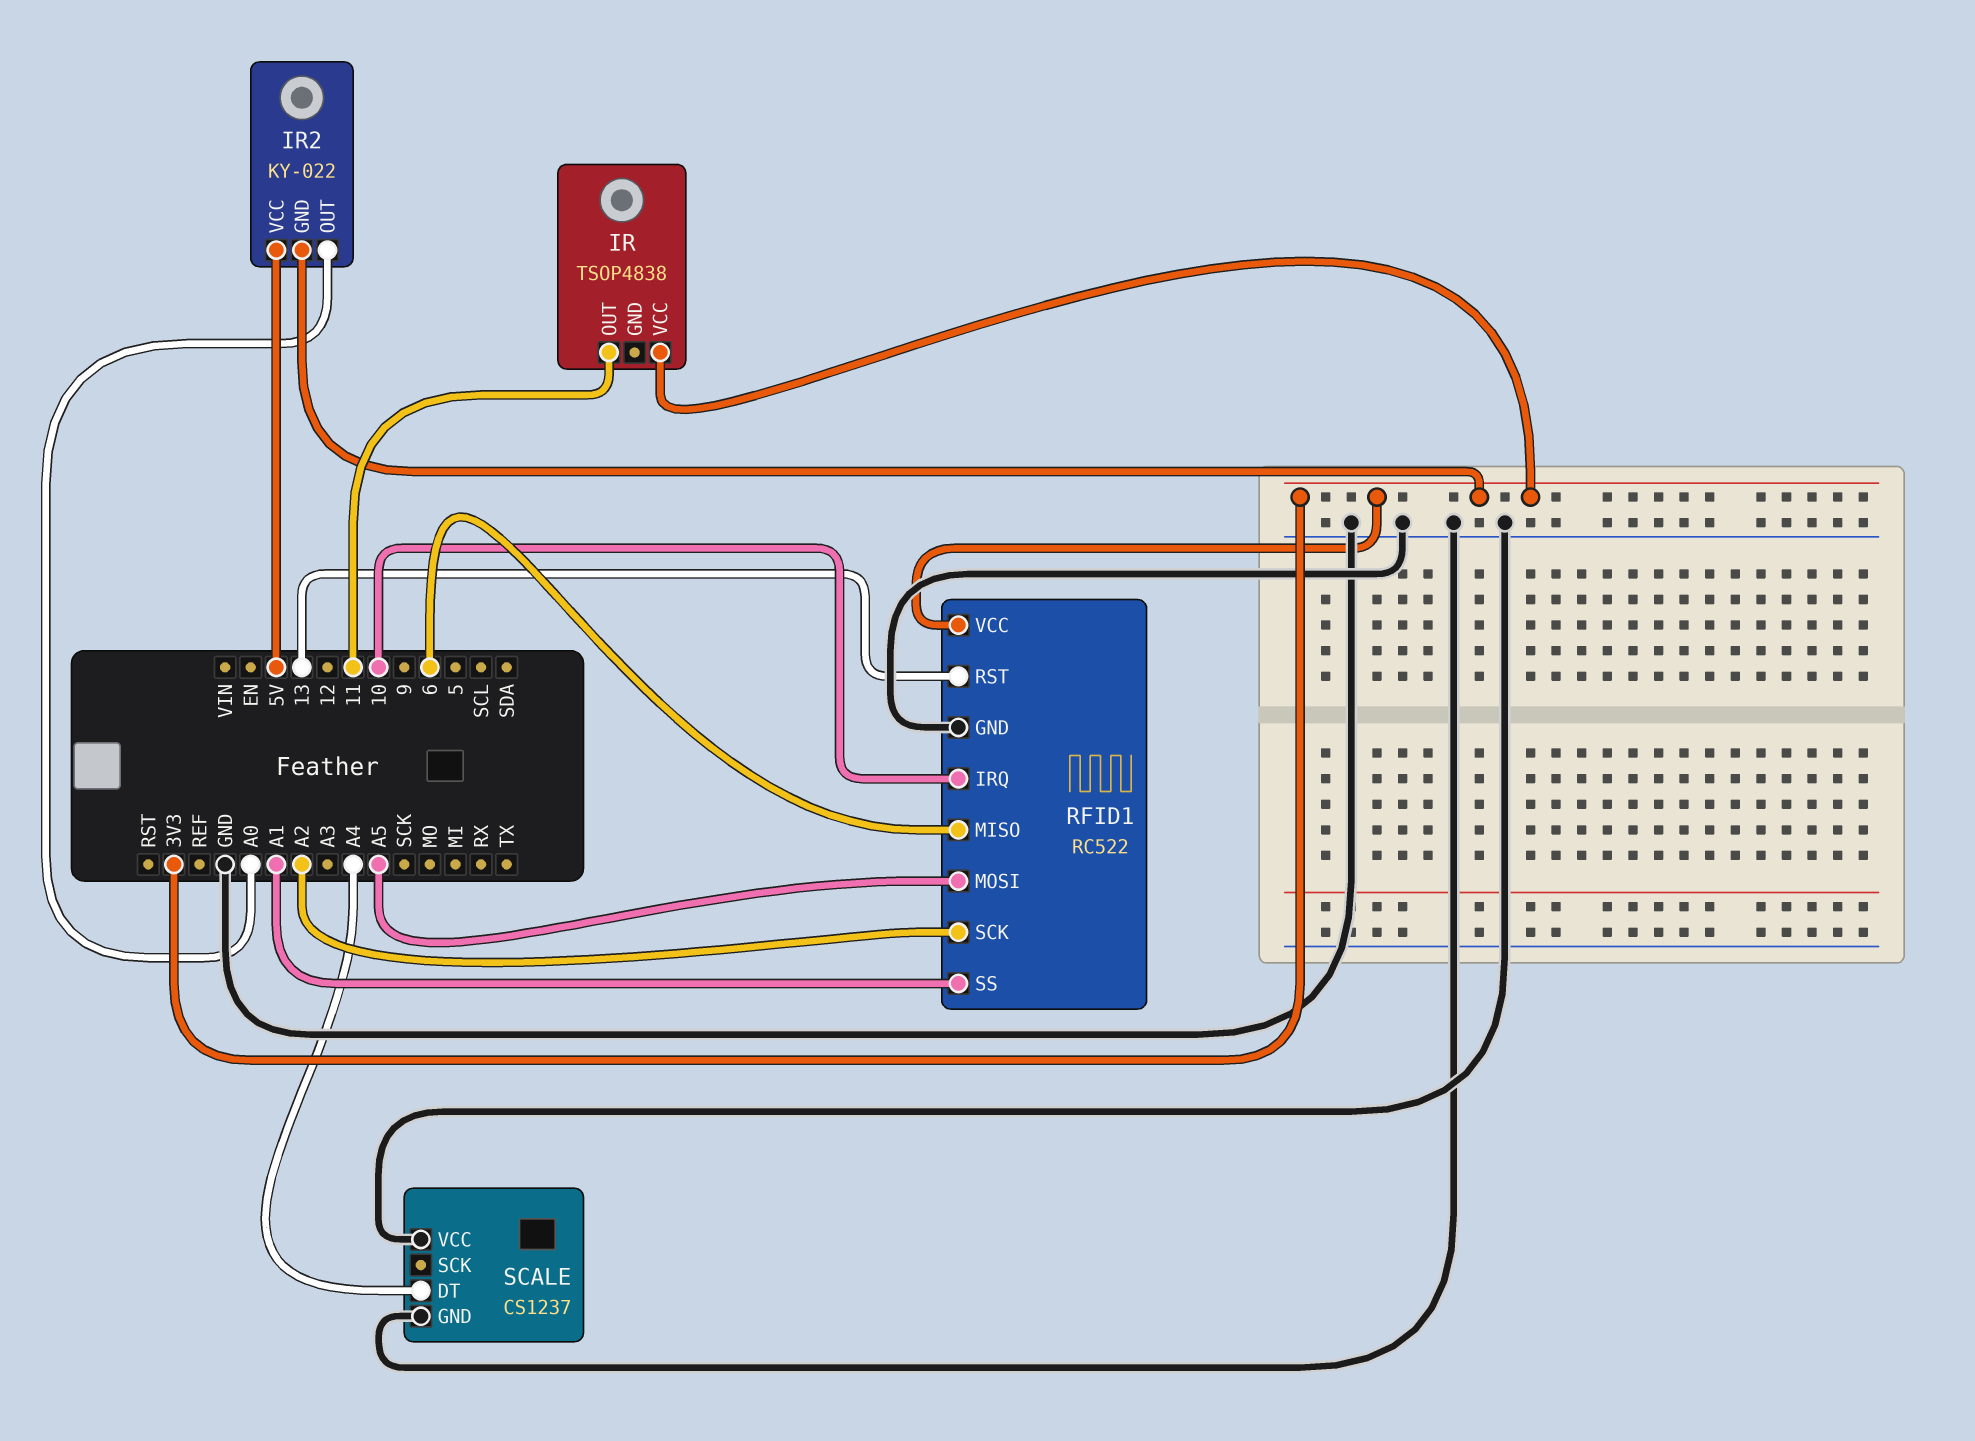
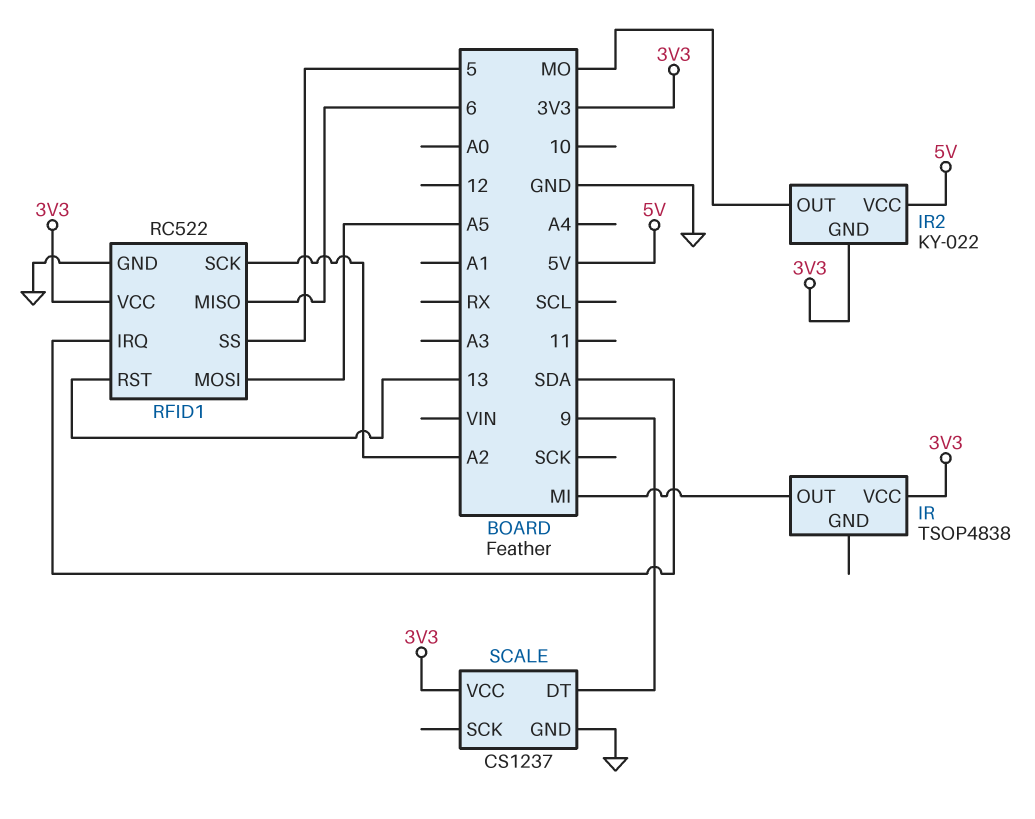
IR pin OUT: 11 -> MI
IR2 pin OUT: A0 -> MO
RFID1 pin IRQ: 10 -> SDA
RFID1 pin SS: A1 -> 5
SCALE pin DT: A4 -> 9
SCALE pin VCC: GND -> 3V3

